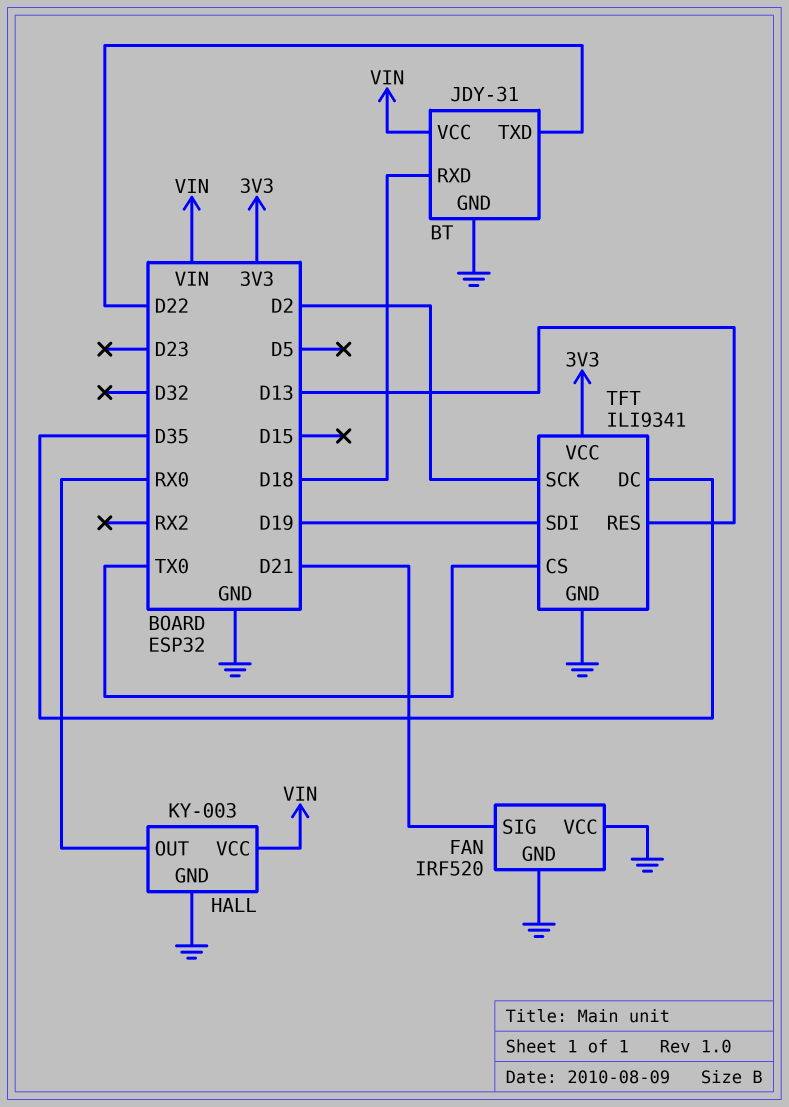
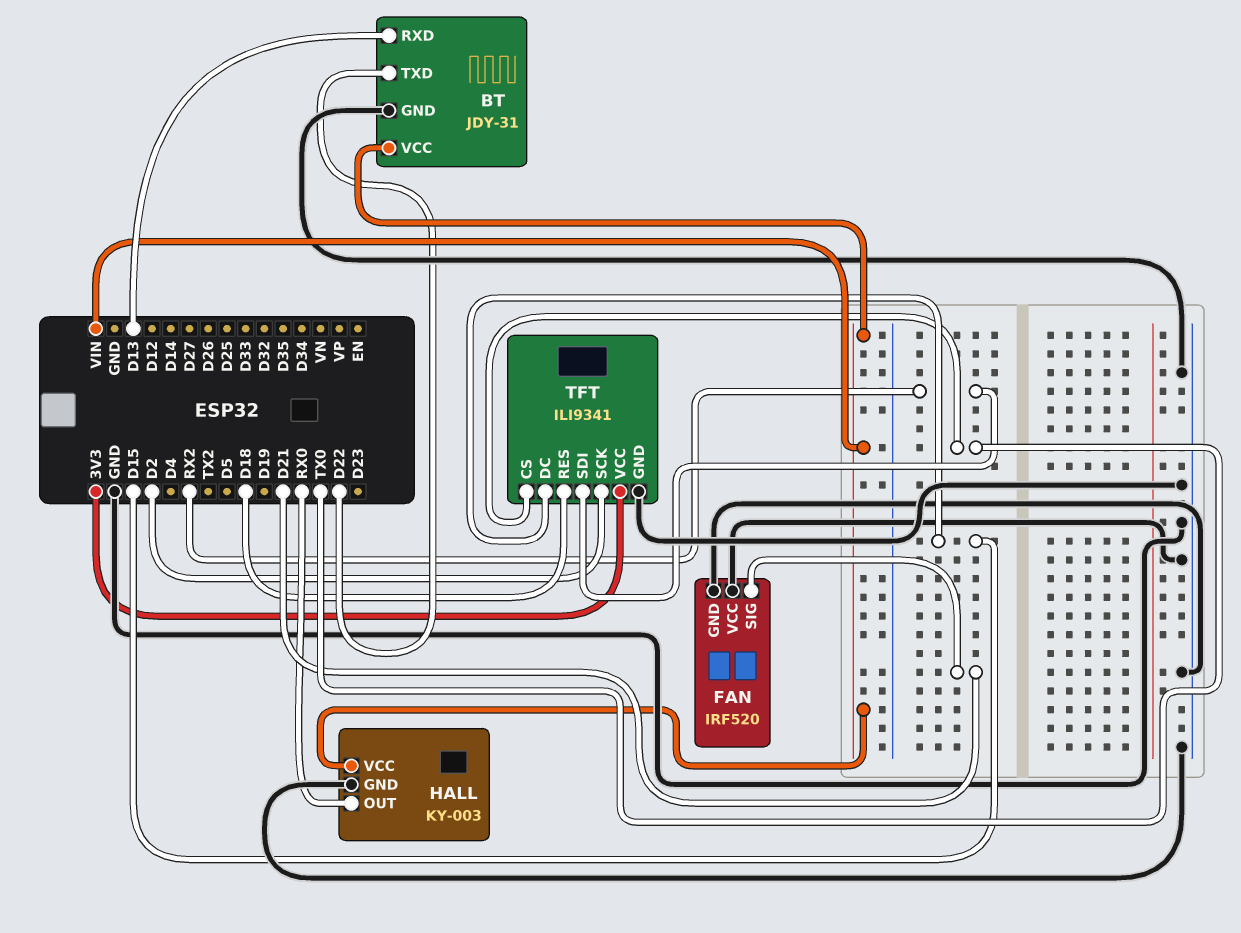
BT pin RXD: D18 -> D13
TFT pin DC: D35 -> D15
TFT pin RES: D13 -> D18
TFT pin SDI: D19 -> RX2

